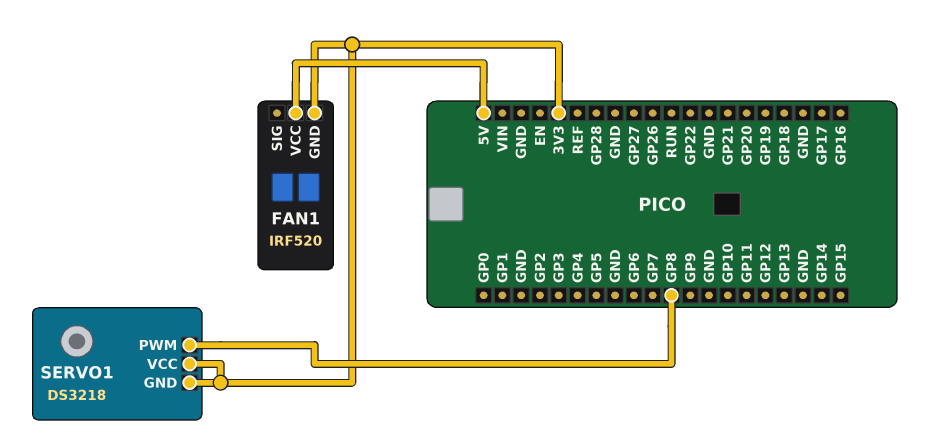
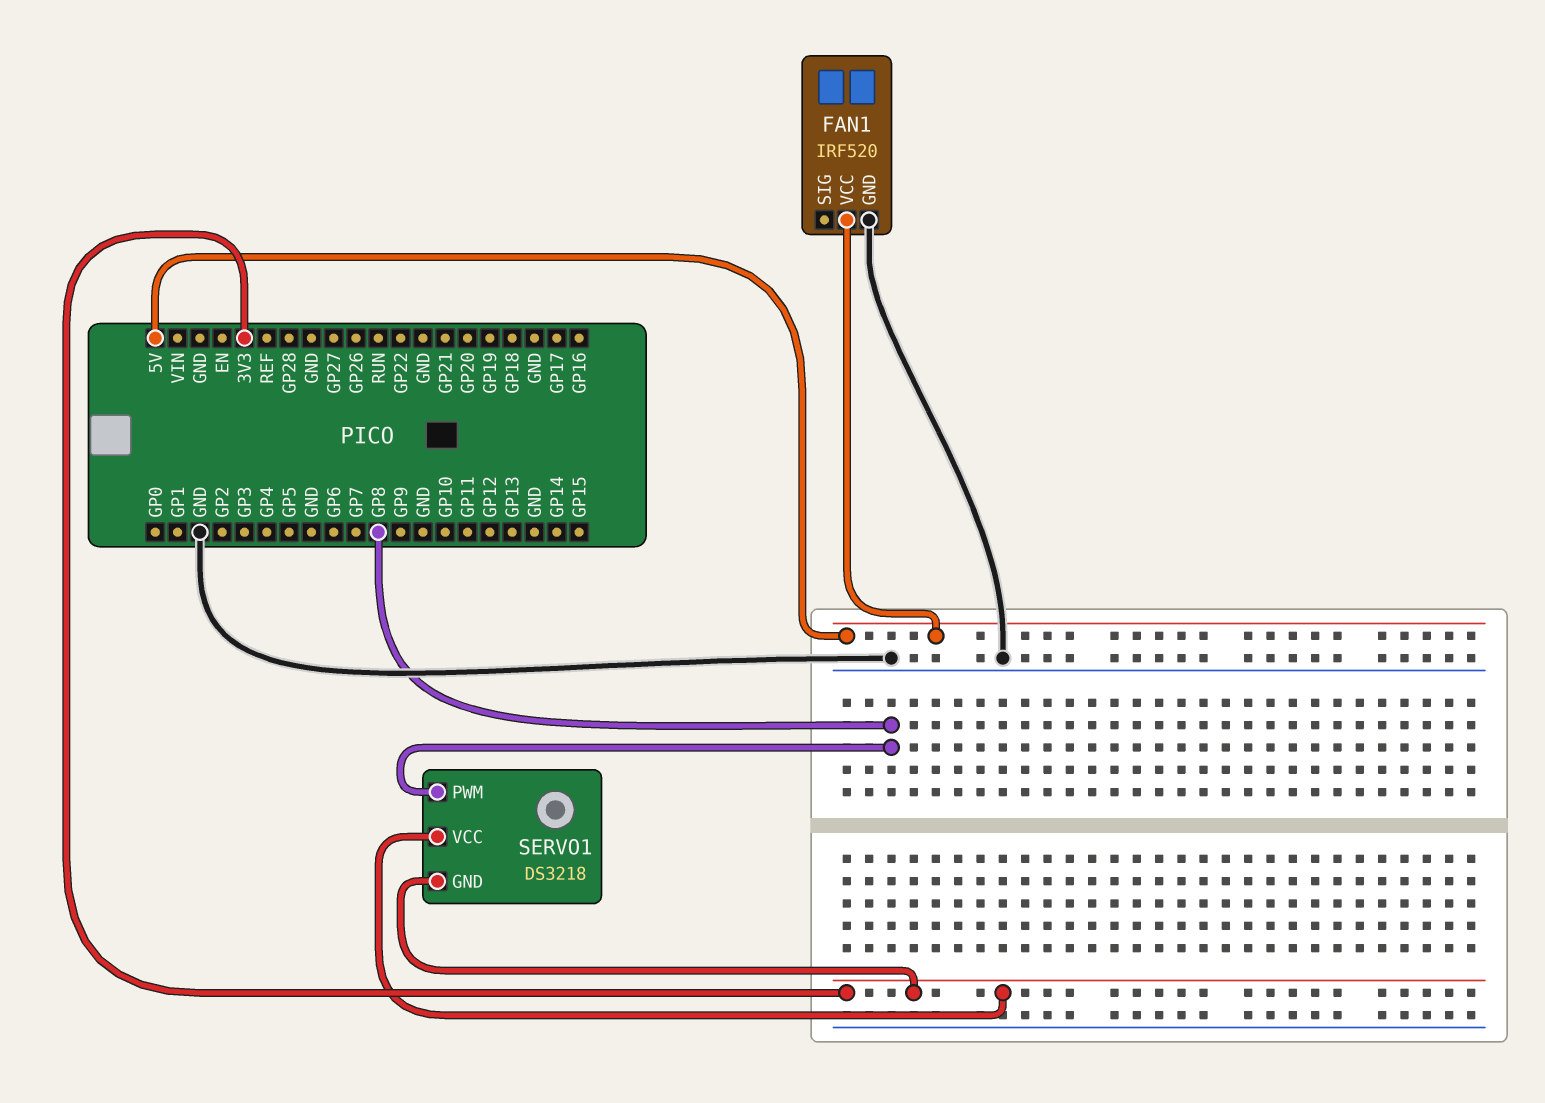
FAN1 pin GND: 3V3 -> GND

